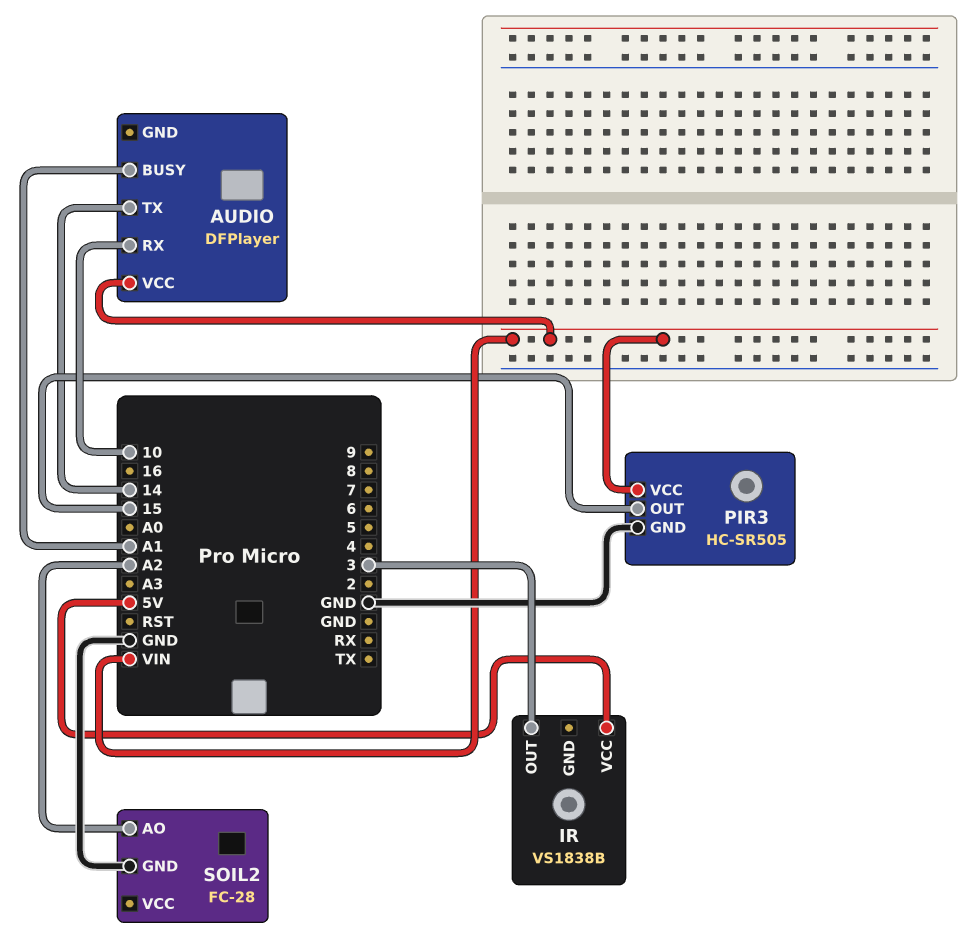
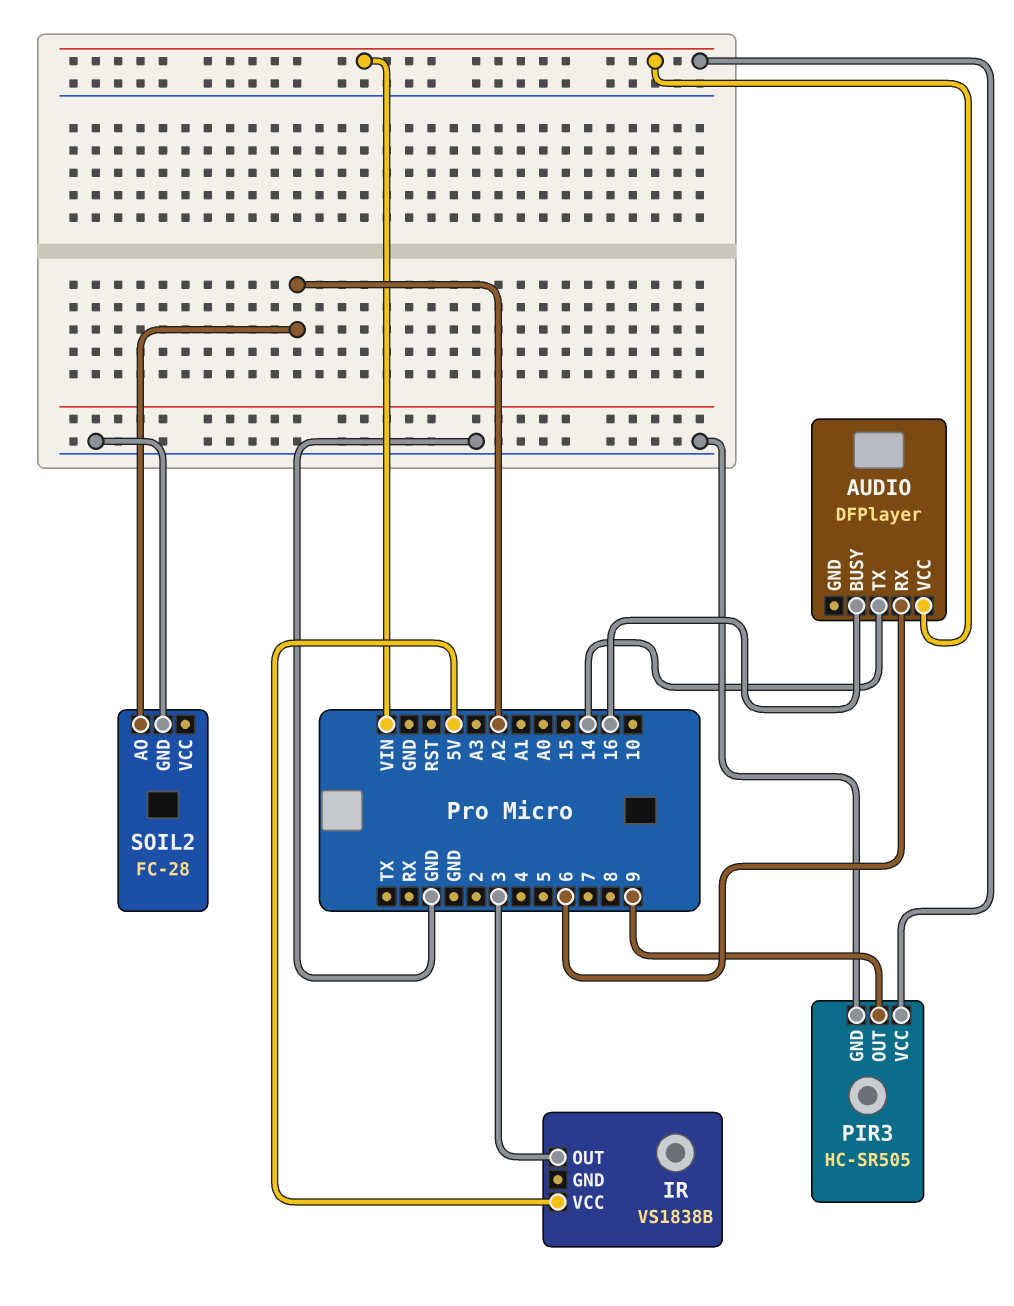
AUDIO pin BUSY: A1 -> 16
AUDIO pin RX: 10 -> 6
PIR3 pin OUT: 15 -> 9

